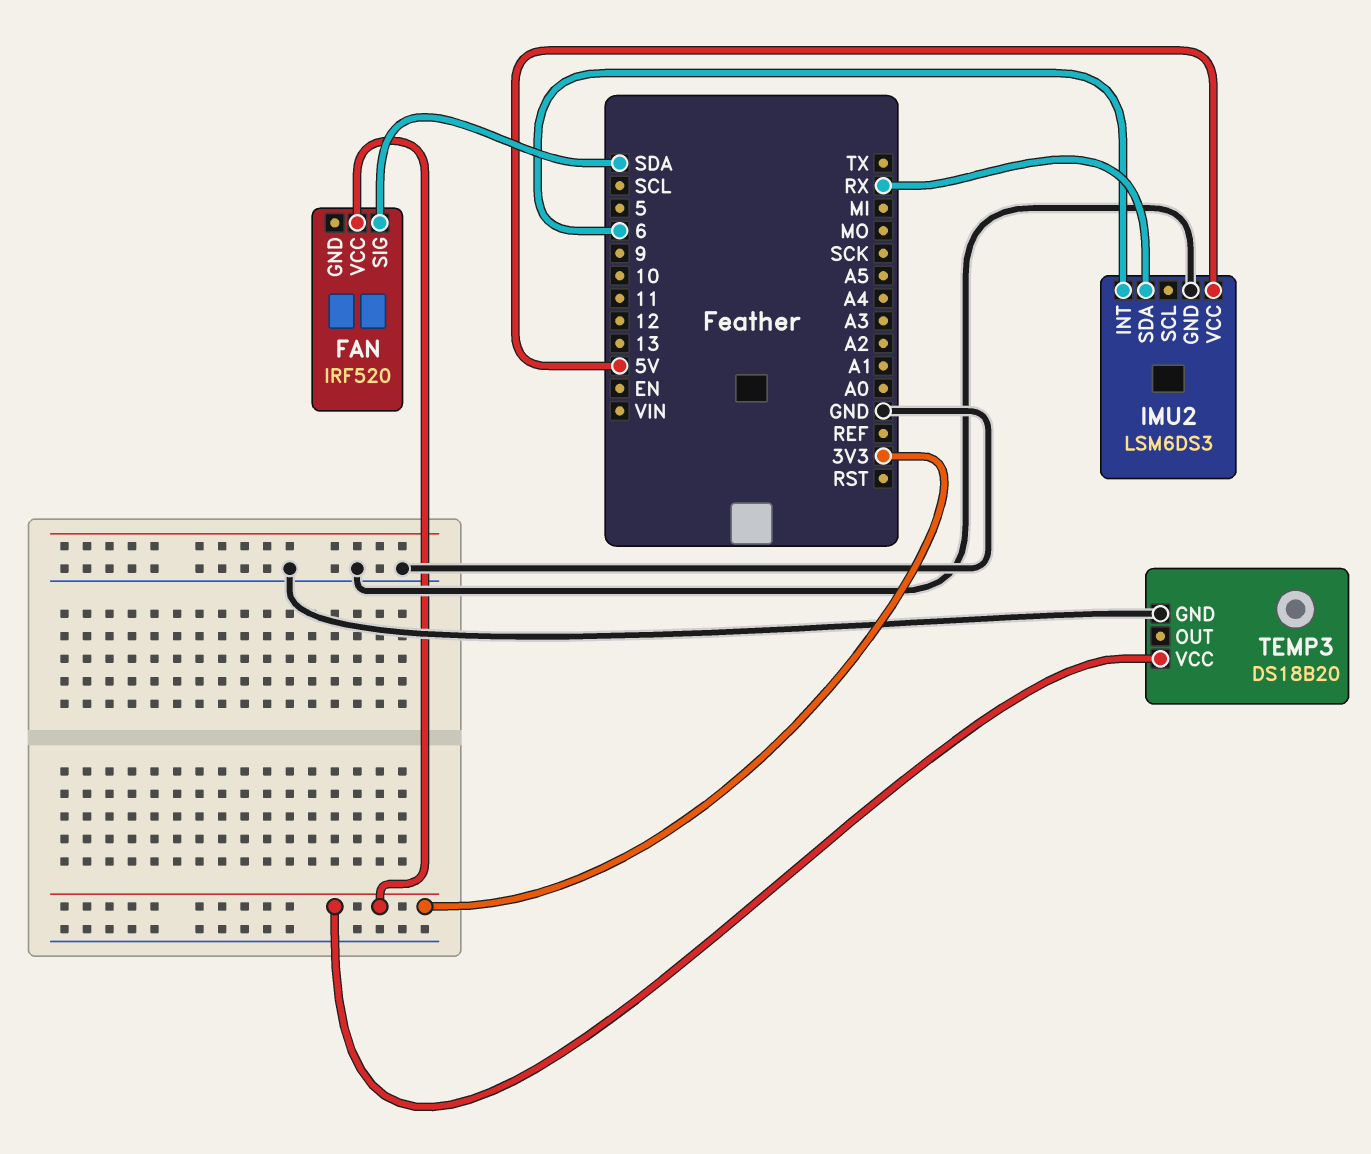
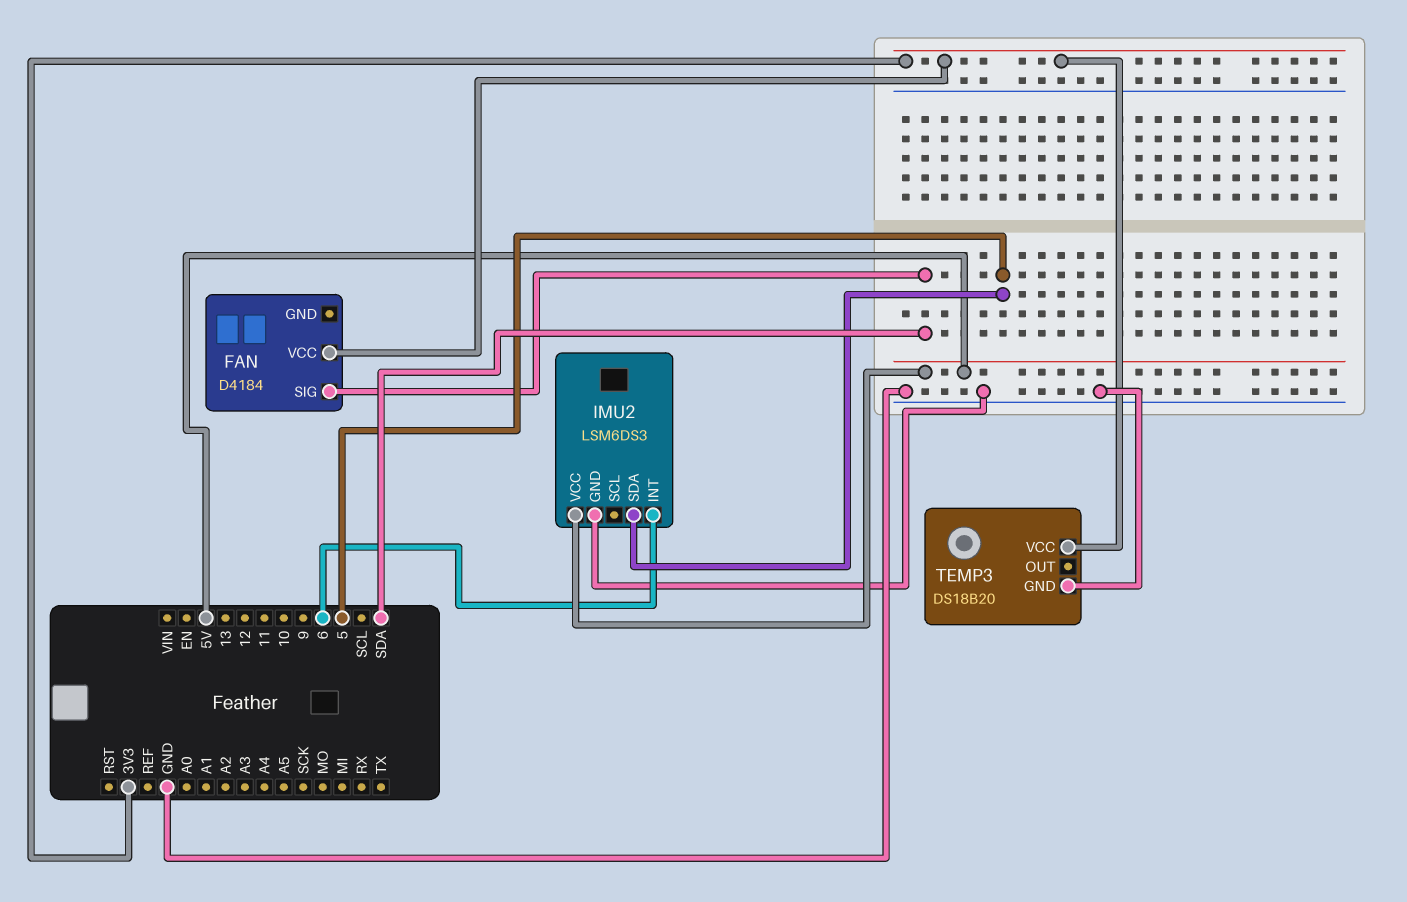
FAN: IRF520 -> D4184
IMU2 pin SDA: RX -> 5

